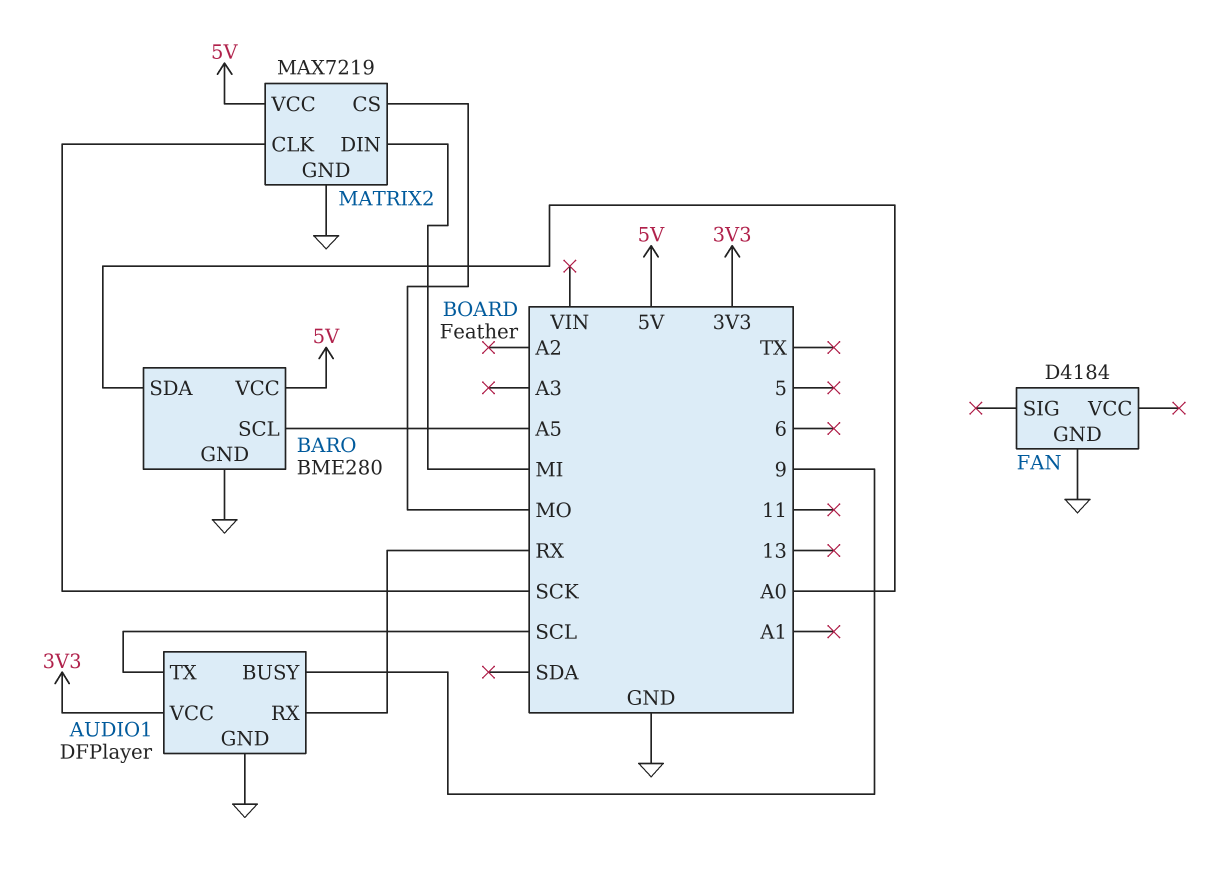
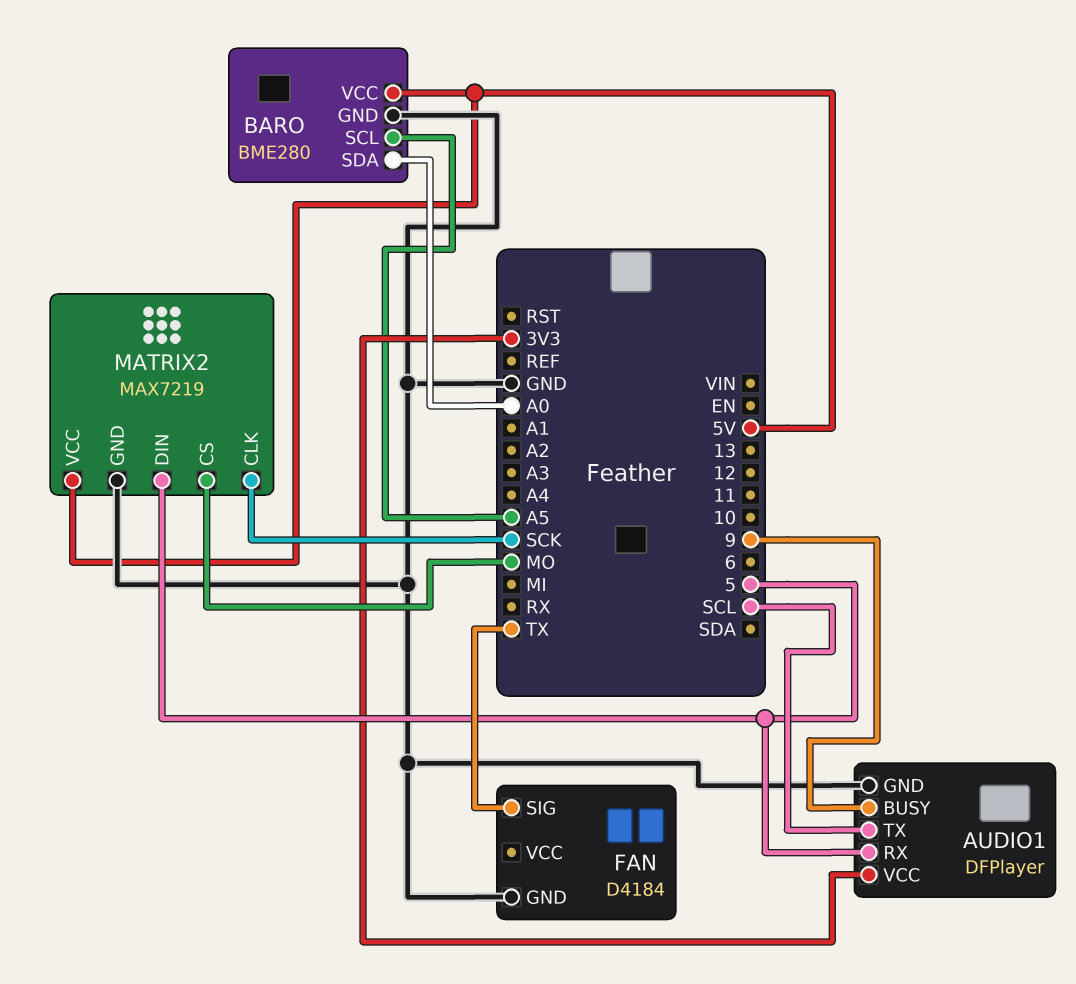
AUDIO1 pin RX: RX -> 5
FAN pin SIG: none -> TX
MATRIX2 pin DIN: MI -> 5

